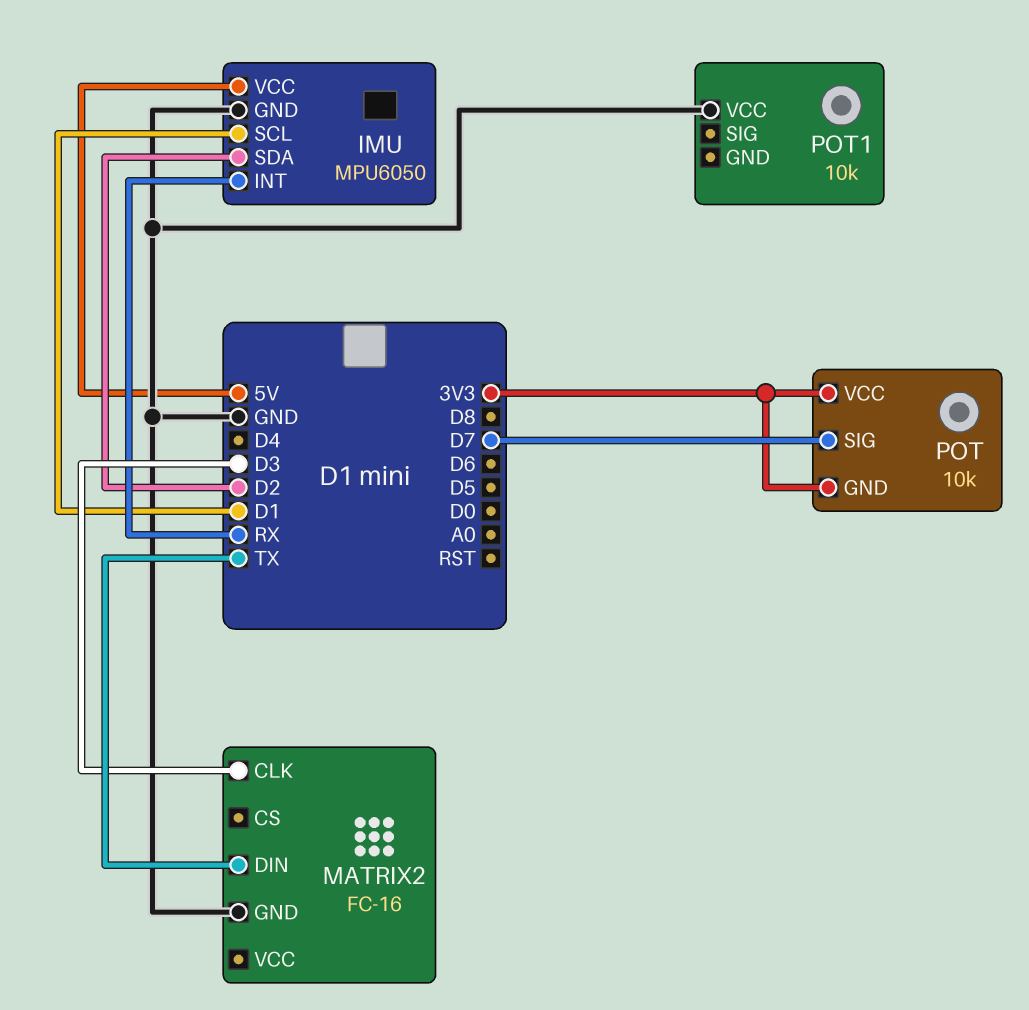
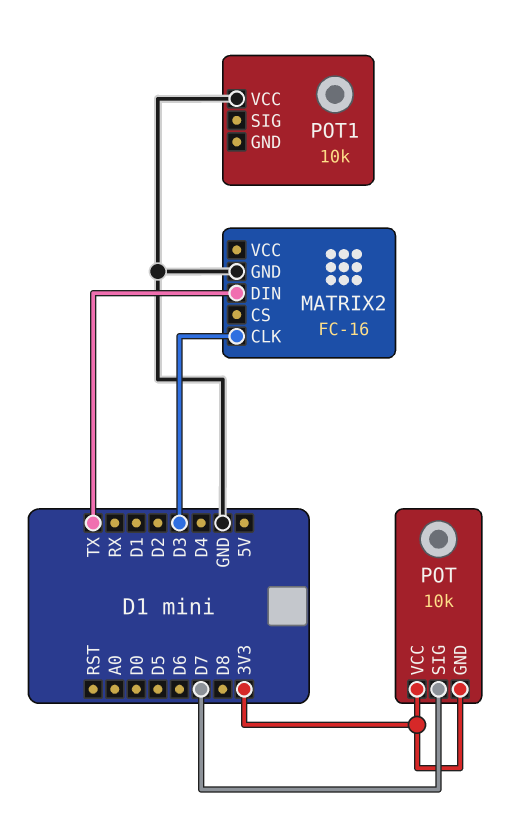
IMU: MPU6050 -> none
IMU pin GND: GND -> none
IMU pin INT: RX -> none
IMU pin SCL: D1 -> none
IMU pin SDA: D2 -> none
IMU pin VCC: 5V -> none

